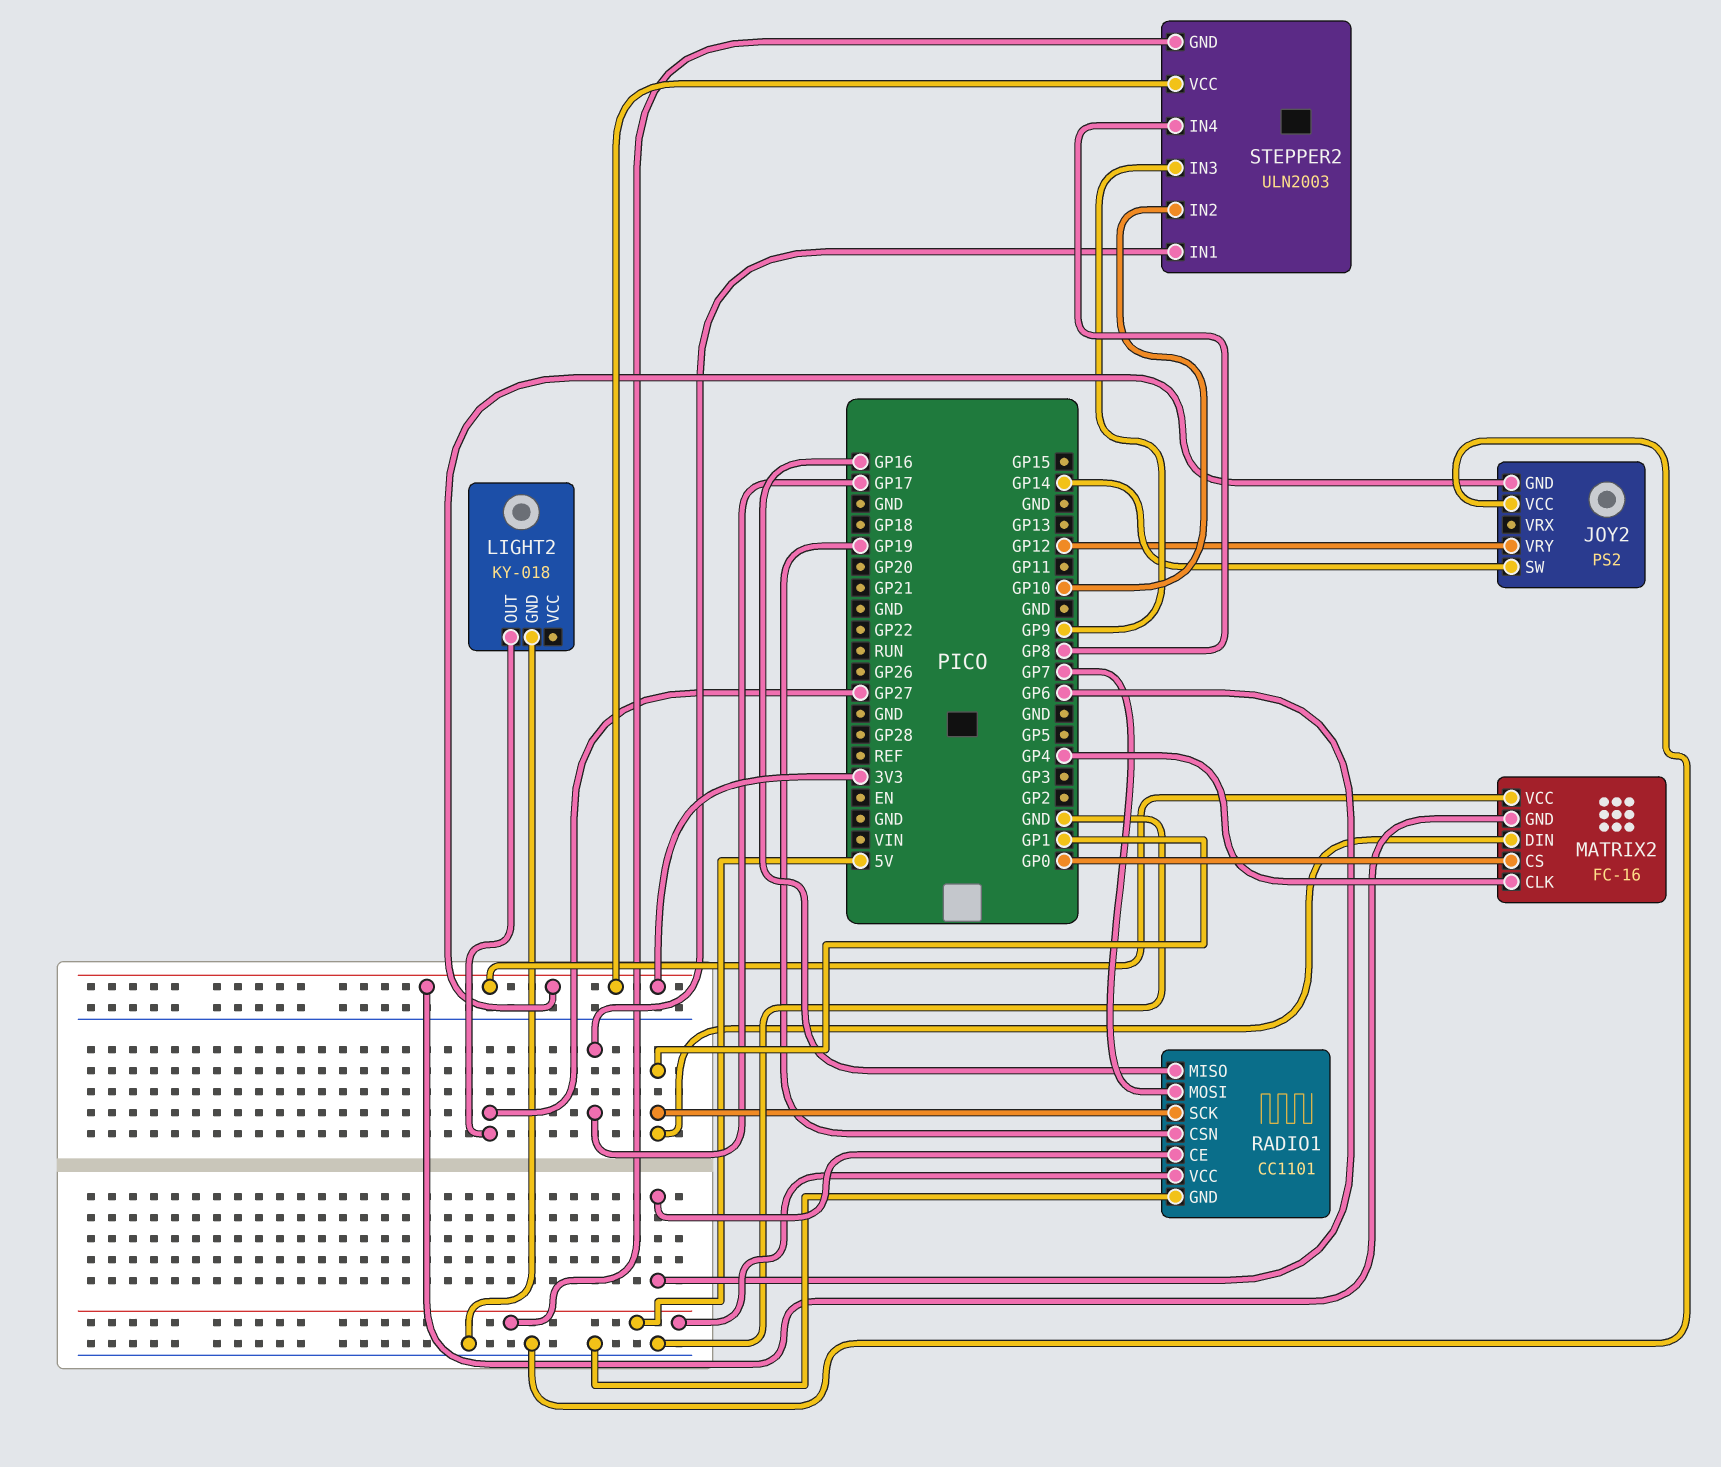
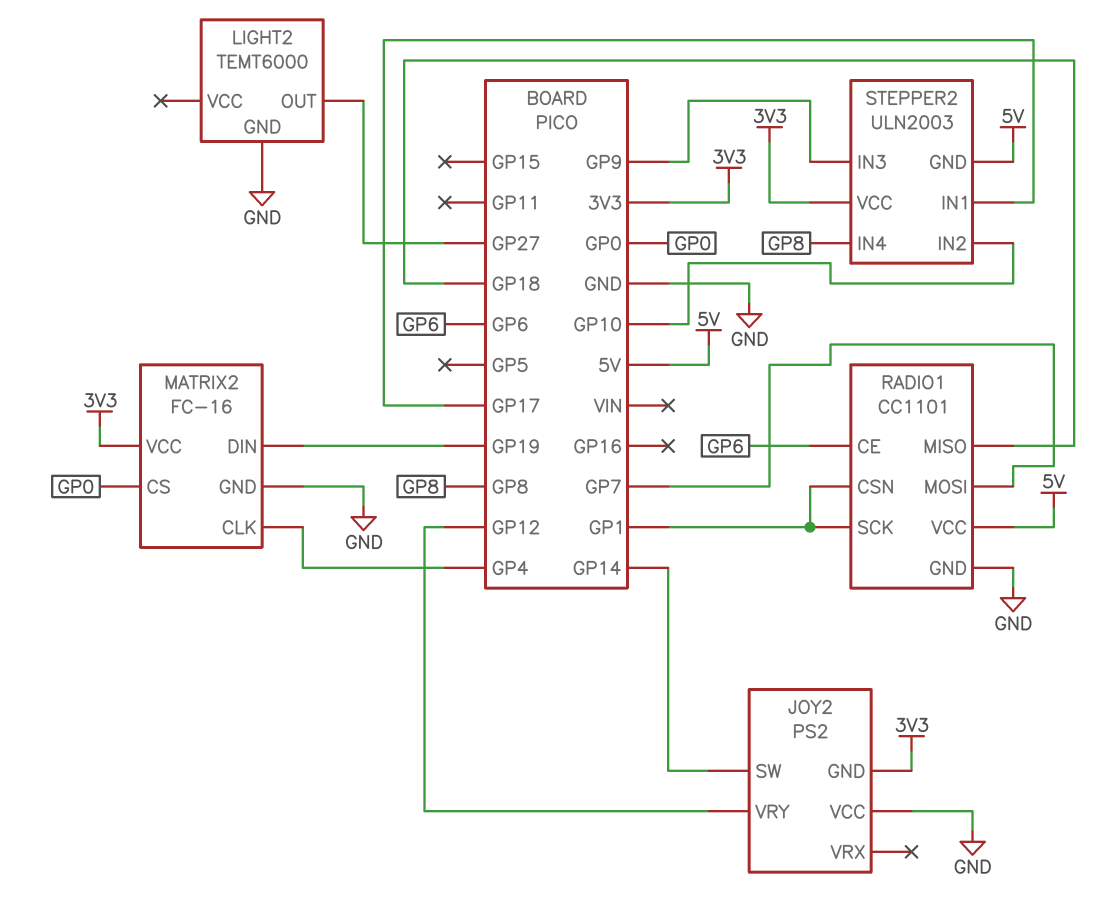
LIGHT2: KY-018 -> TEMT6000
MATRIX2 pin DIN: GP1 -> GP19
MATRIX2 pin GND: 3V3 -> GND
RADIO1 pin CSN: GP19 -> GP1
RADIO1 pin MISO: GP16 -> GP18

